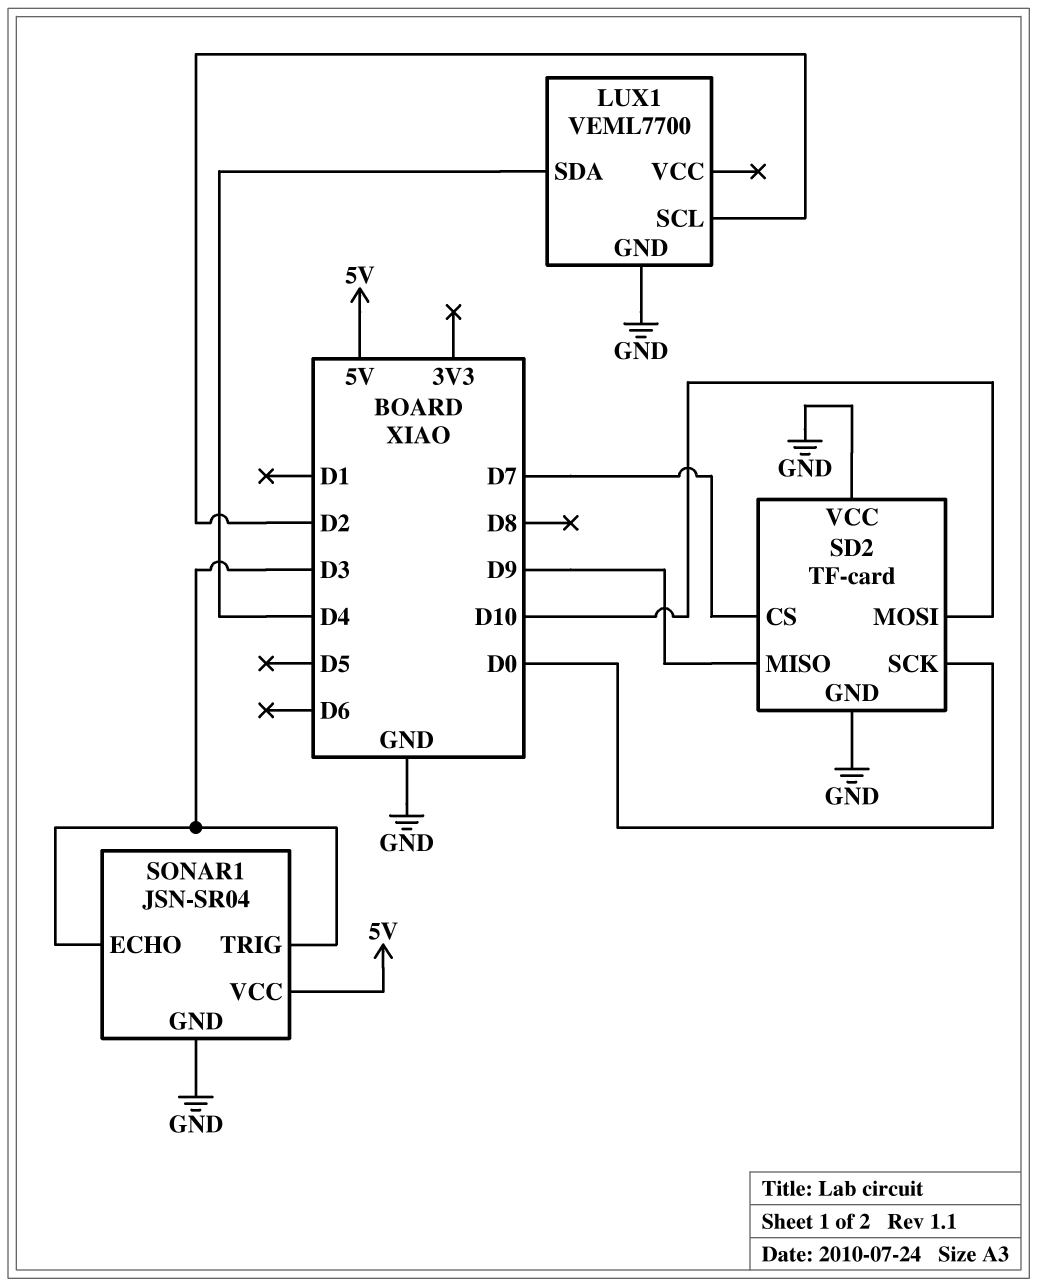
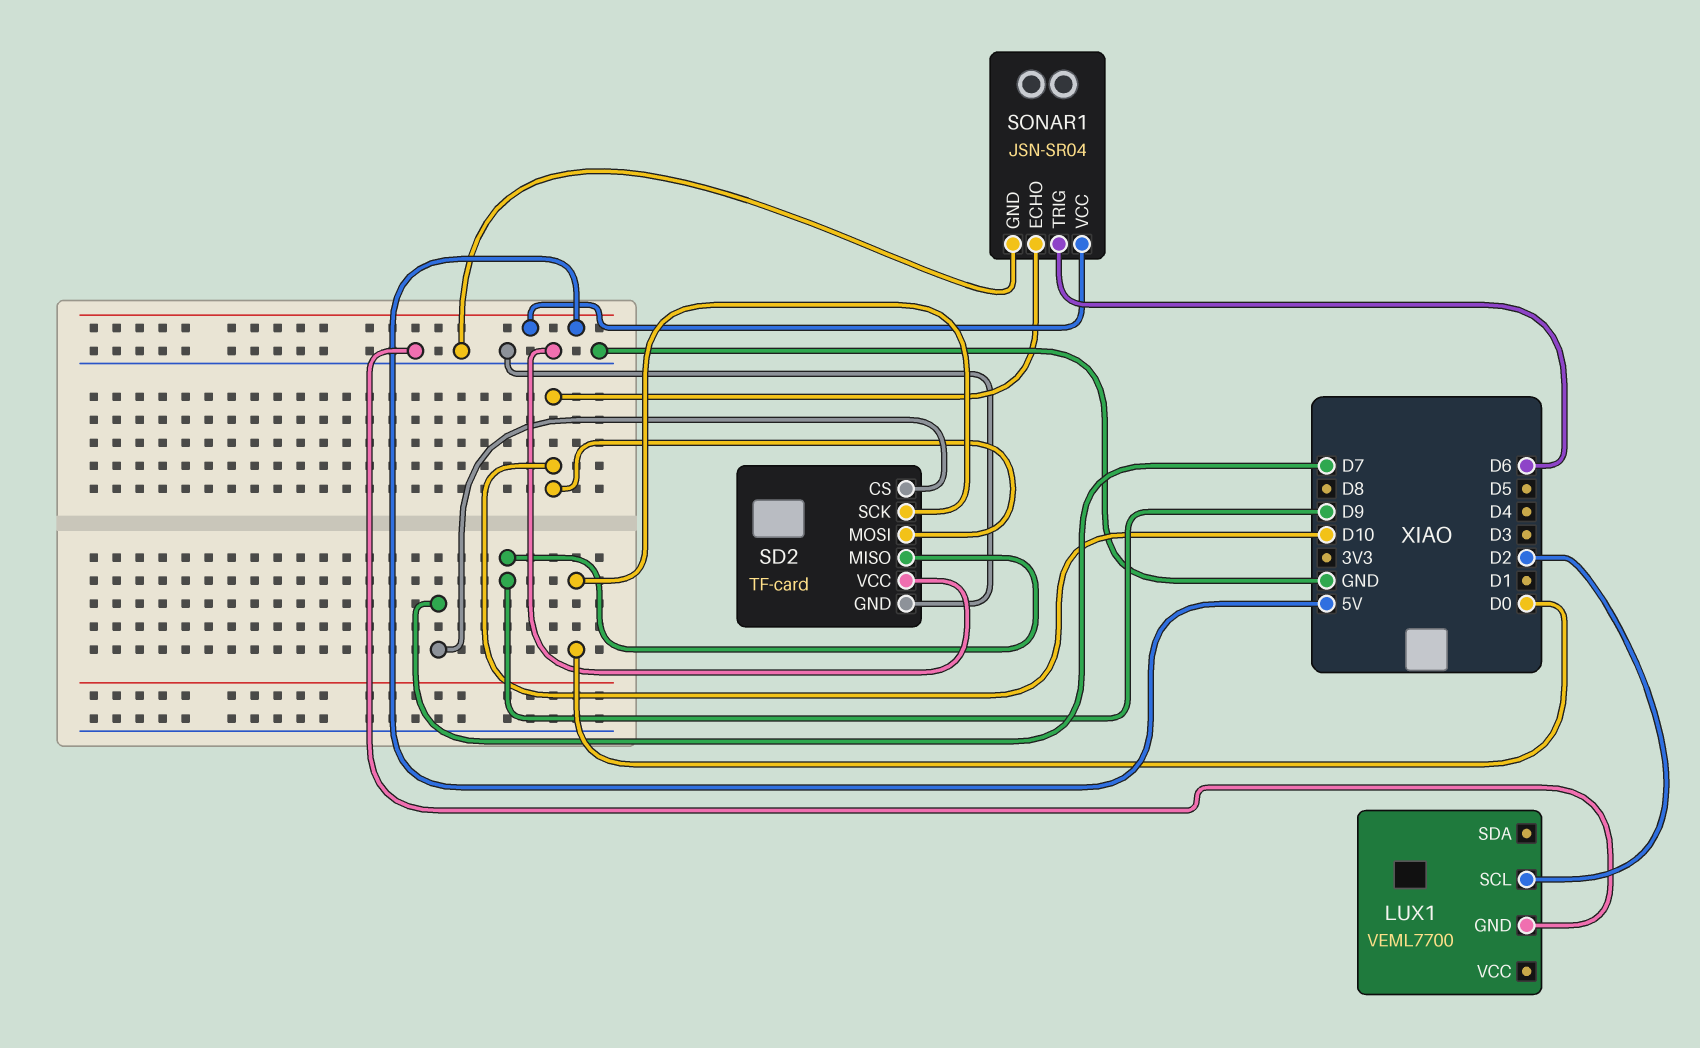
LUX1 pin SDA: D4 -> none
SONAR1 pin ECHO: D3 -> D10
SONAR1 pin TRIG: D3 -> D6

